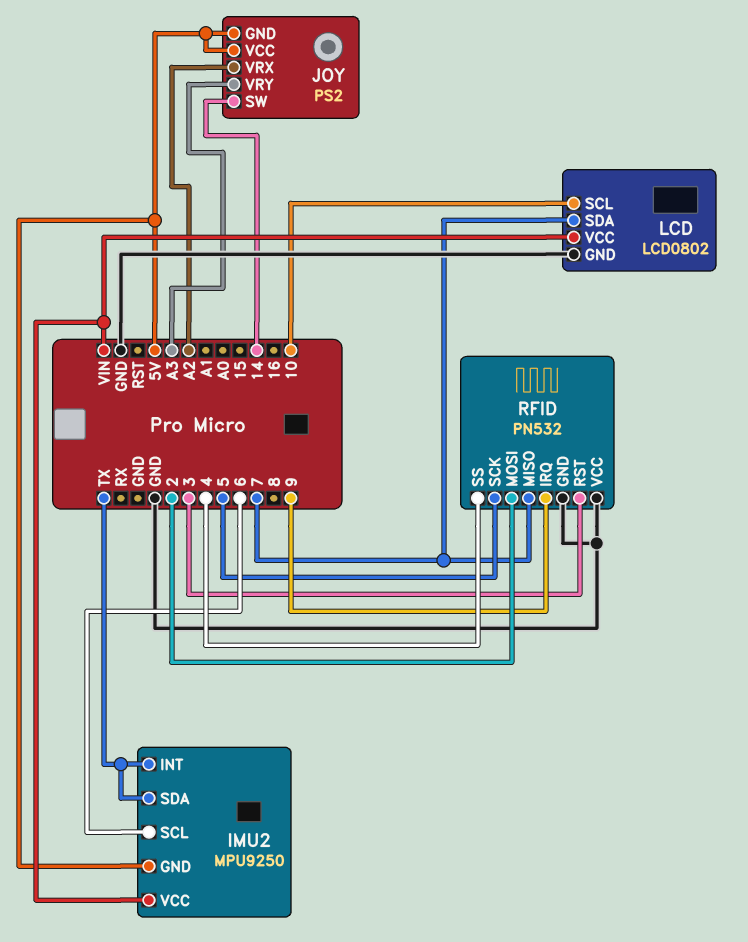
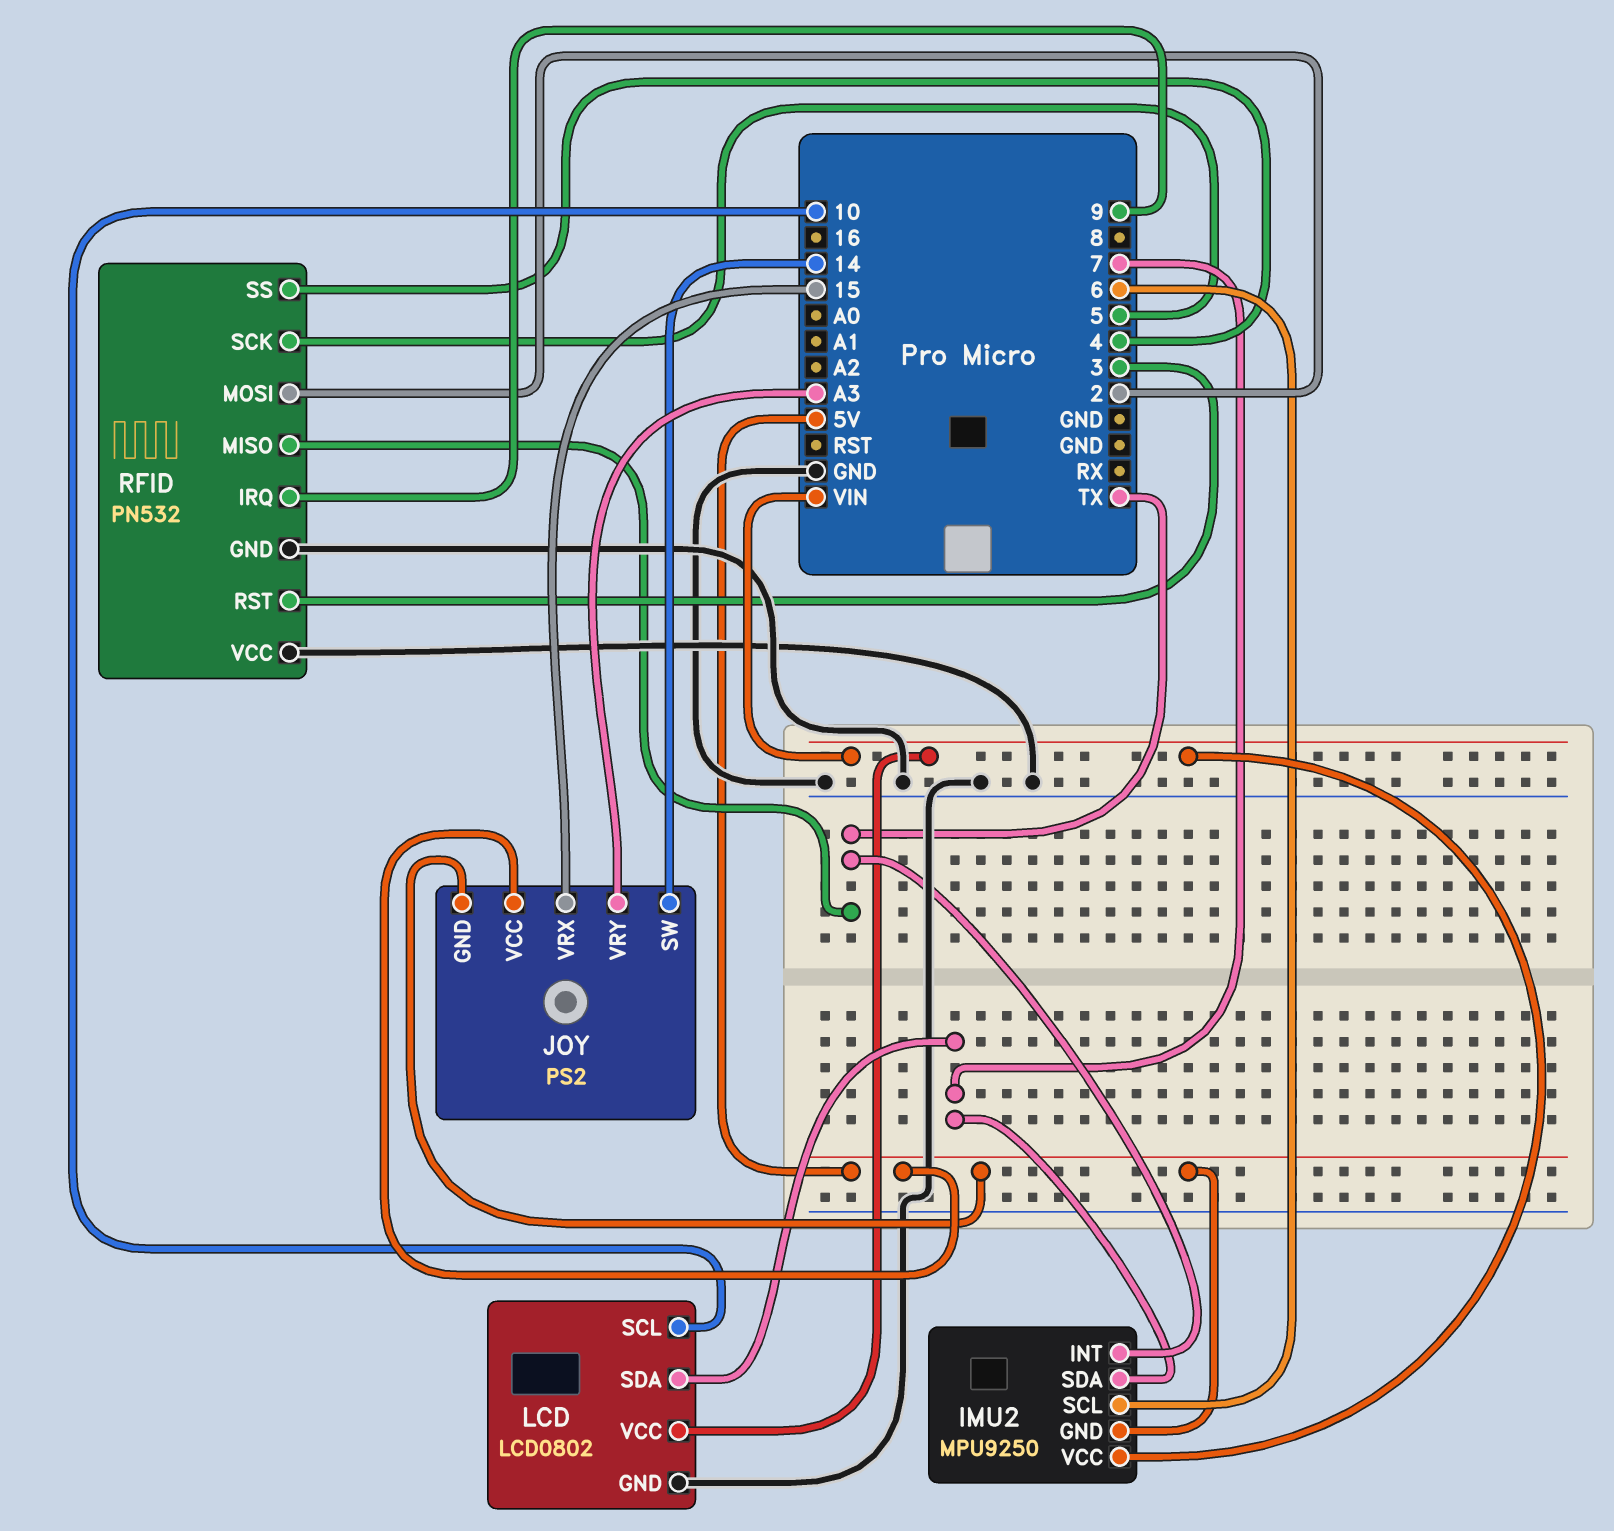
IMU2 pin SDA: TX -> 7
JOY pin VRX: A2 -> 15
RFID pin MISO: 7 -> TX

